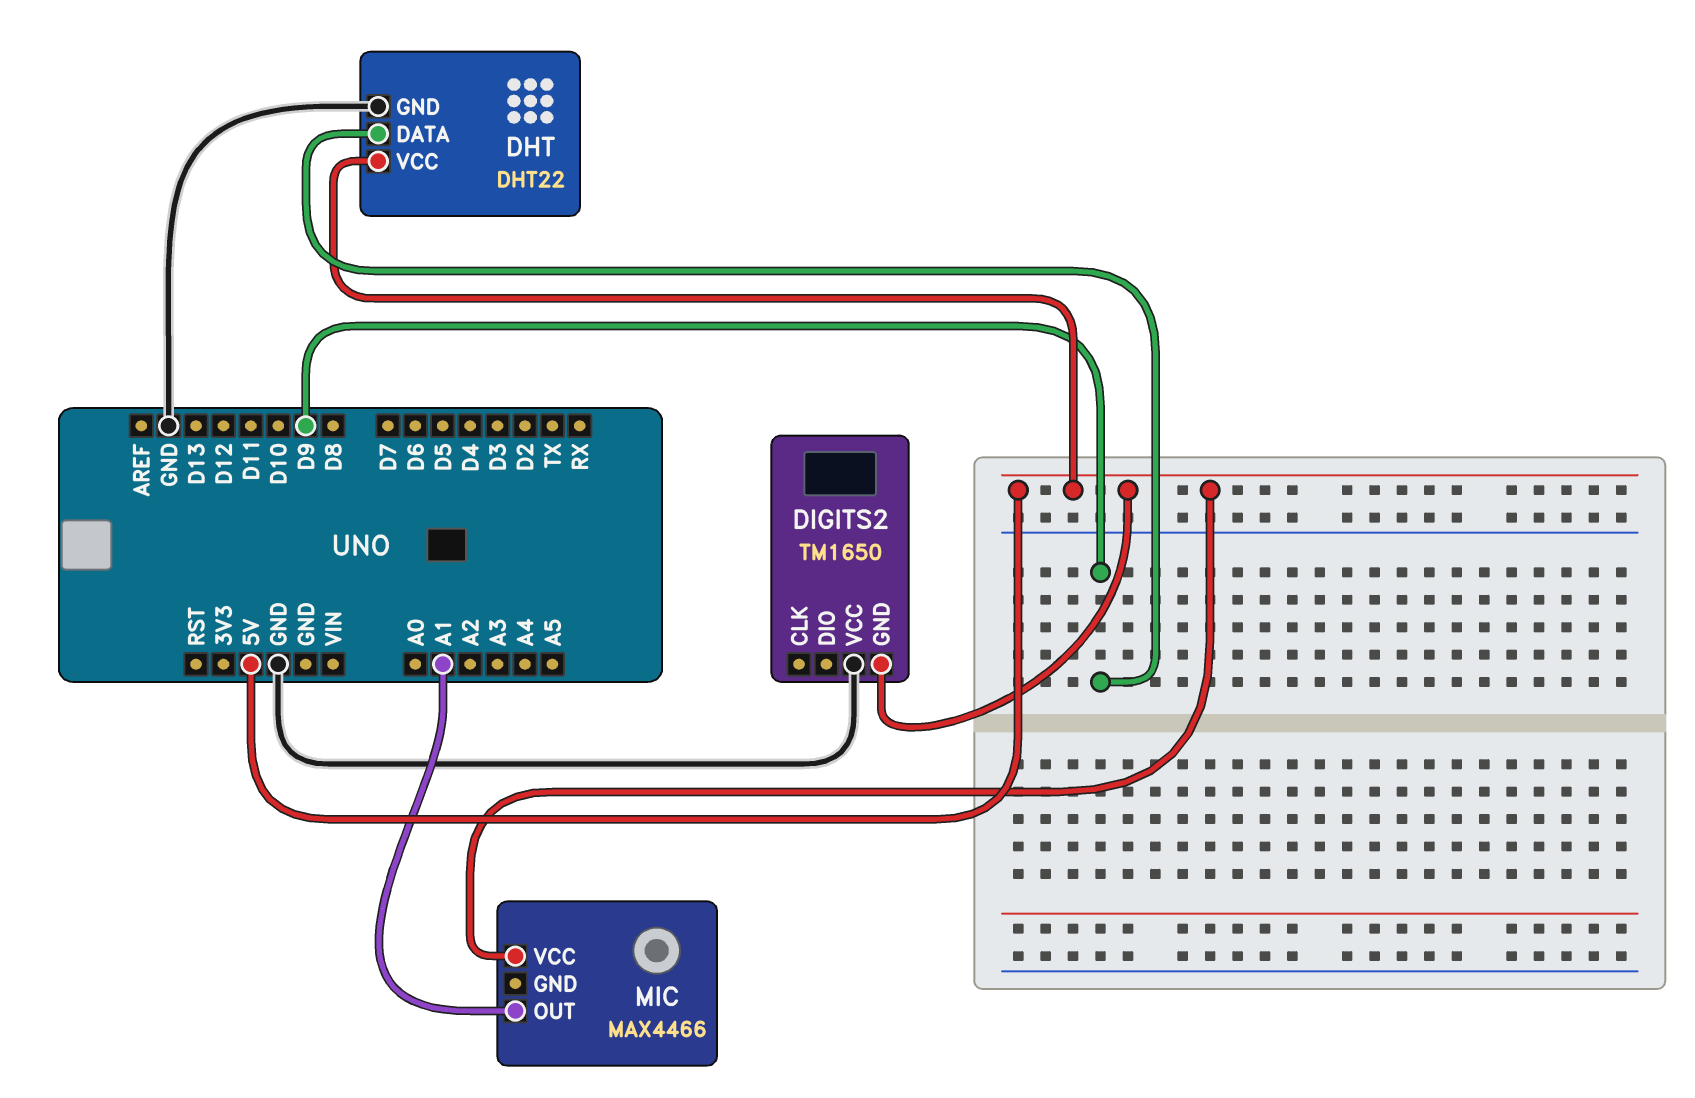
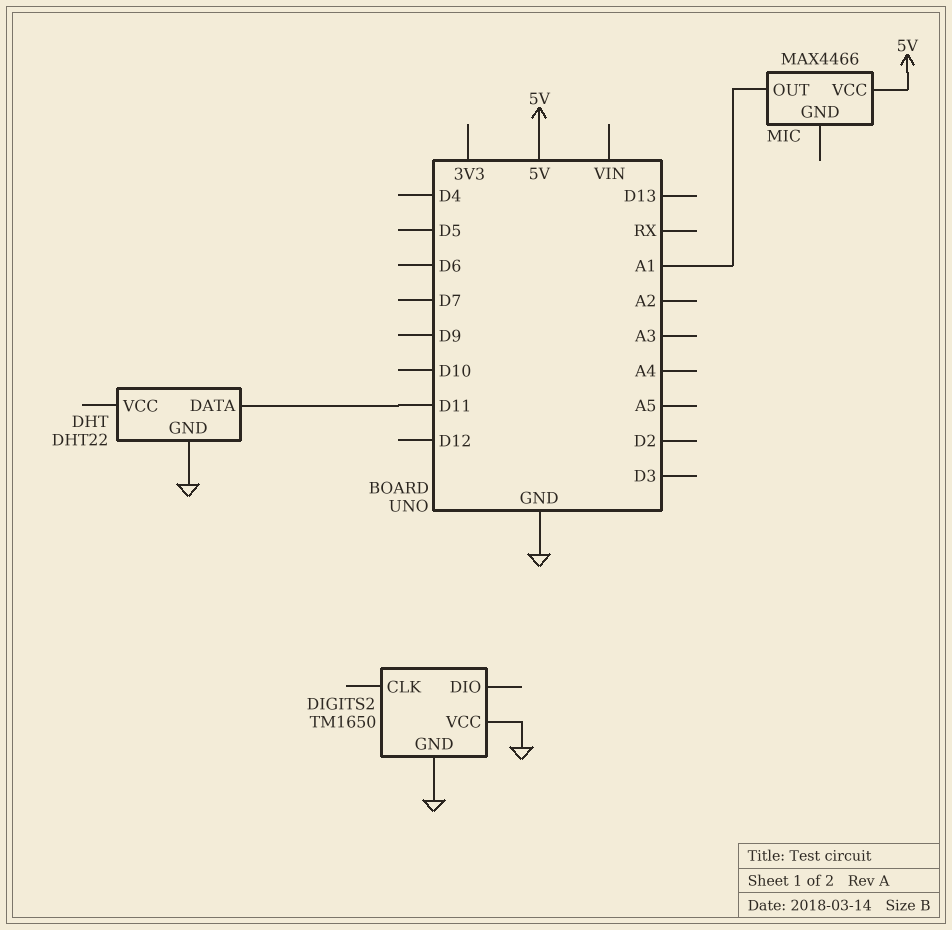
DHT pin DATA: D9 -> D11
DHT pin VCC: 5V -> none
DIGITS2 pin GND: 5V -> GND

